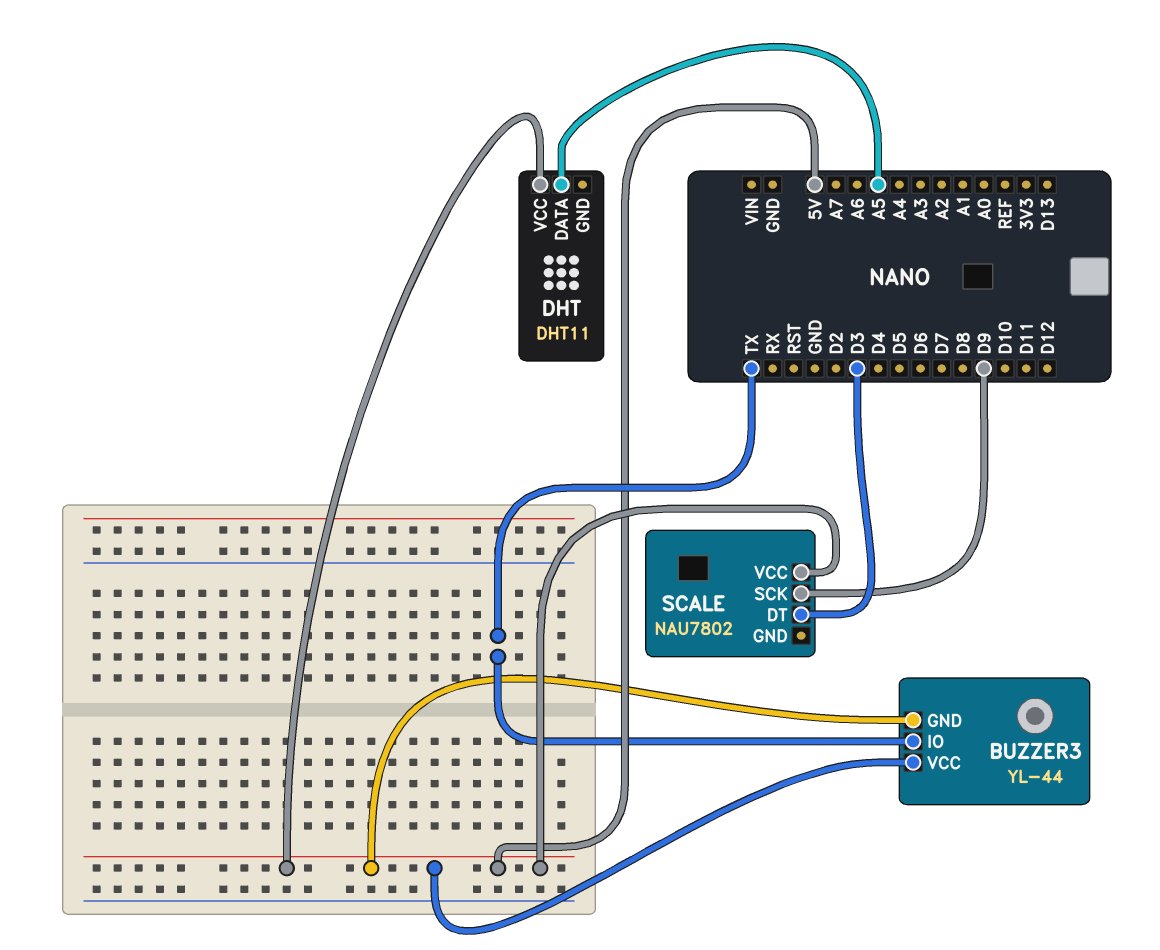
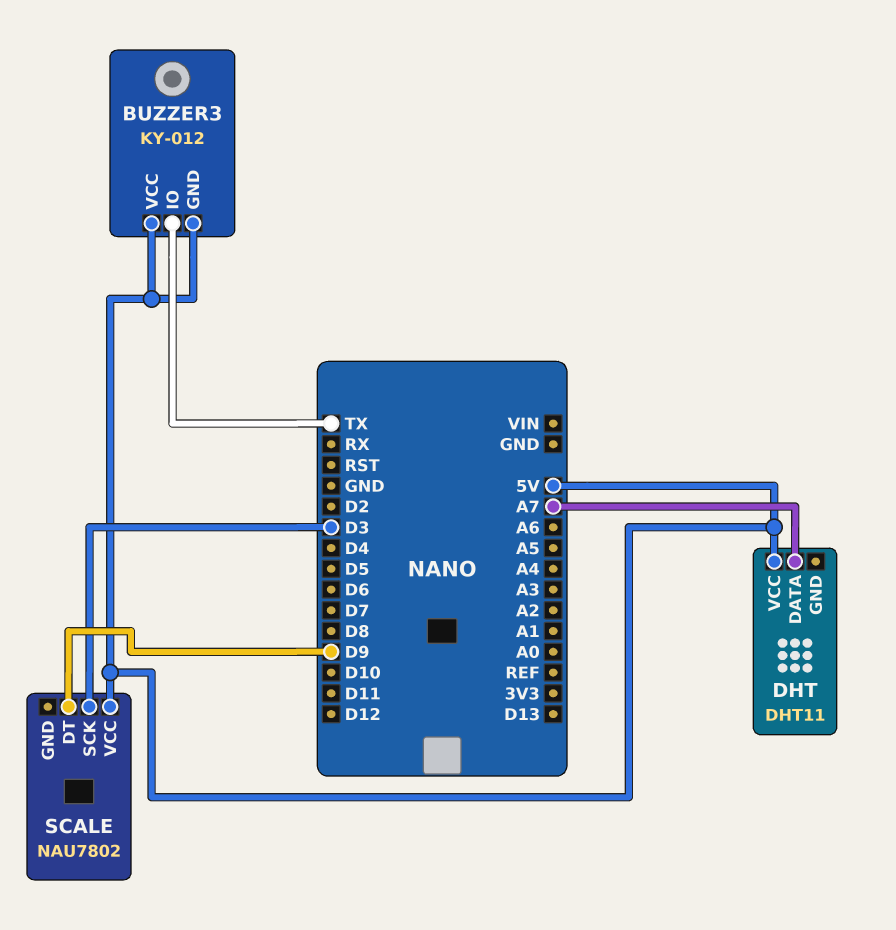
BUZZER3: YL-44 -> KY-012
DHT pin DATA: A5 -> A7
SCALE pin DT: D3 -> D9
SCALE pin SCK: D9 -> D3

